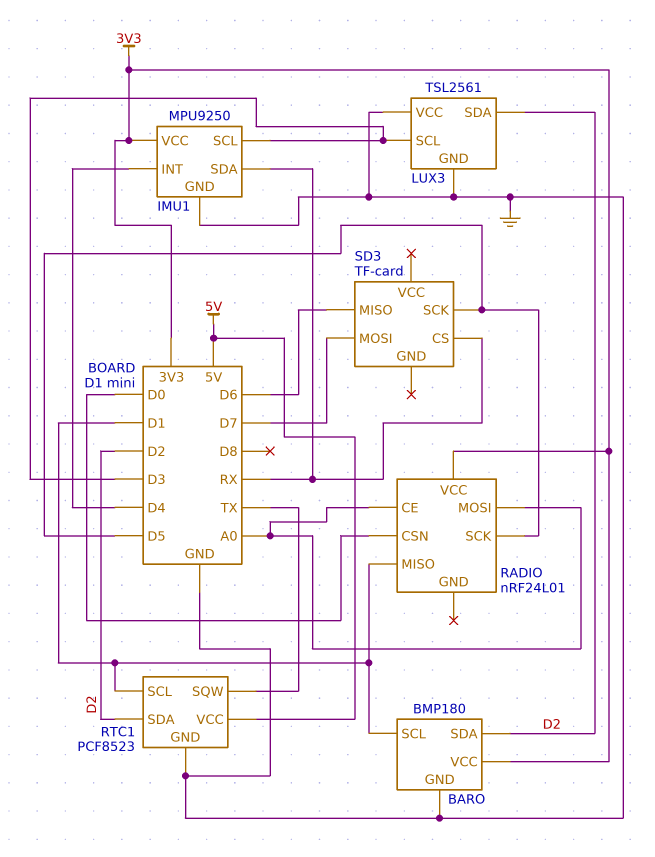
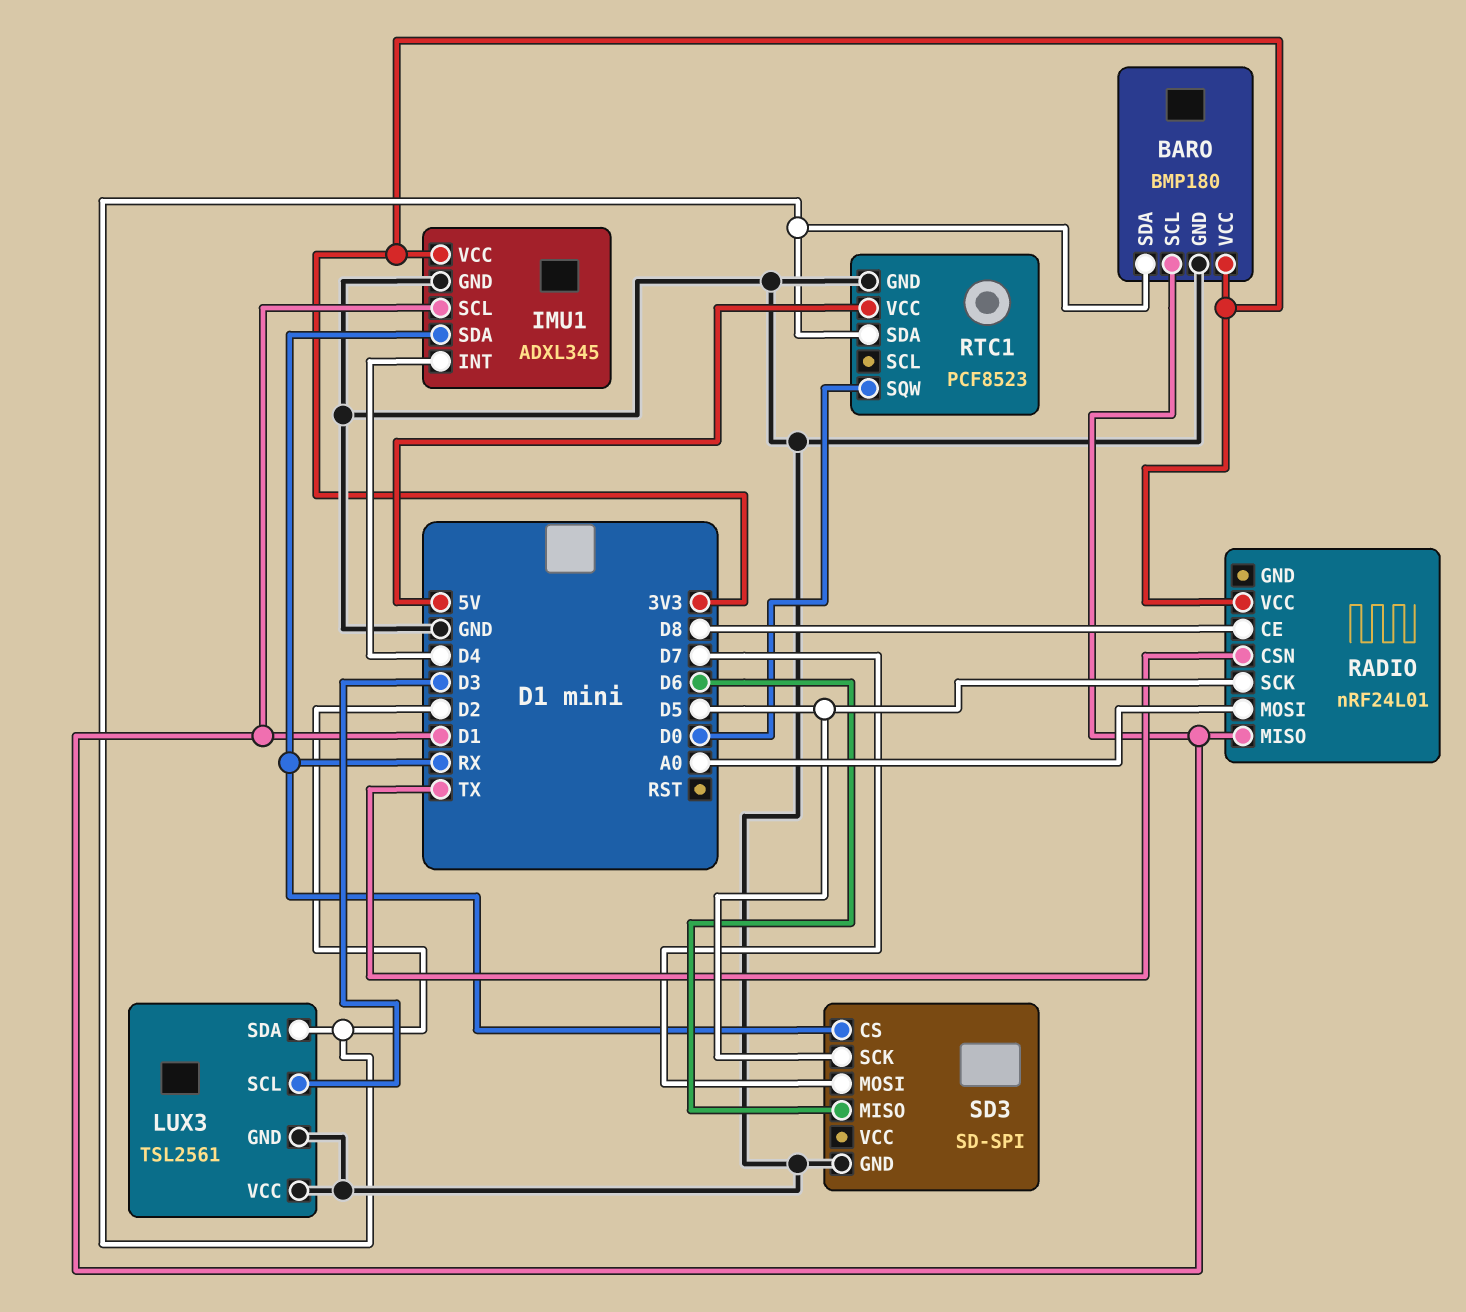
IMU1: MPU9250 -> ADXL345
IMU1 pin SCL: D3 -> D1
RADIO pin CE: A0 -> D8
RADIO pin CSN: D0 -> TX
RTC1 pin SCL: D1 -> none
RTC1 pin SQW: TX -> D0
SD3: TF-card -> SD-SPI
SD3 pin GND: none -> GND

